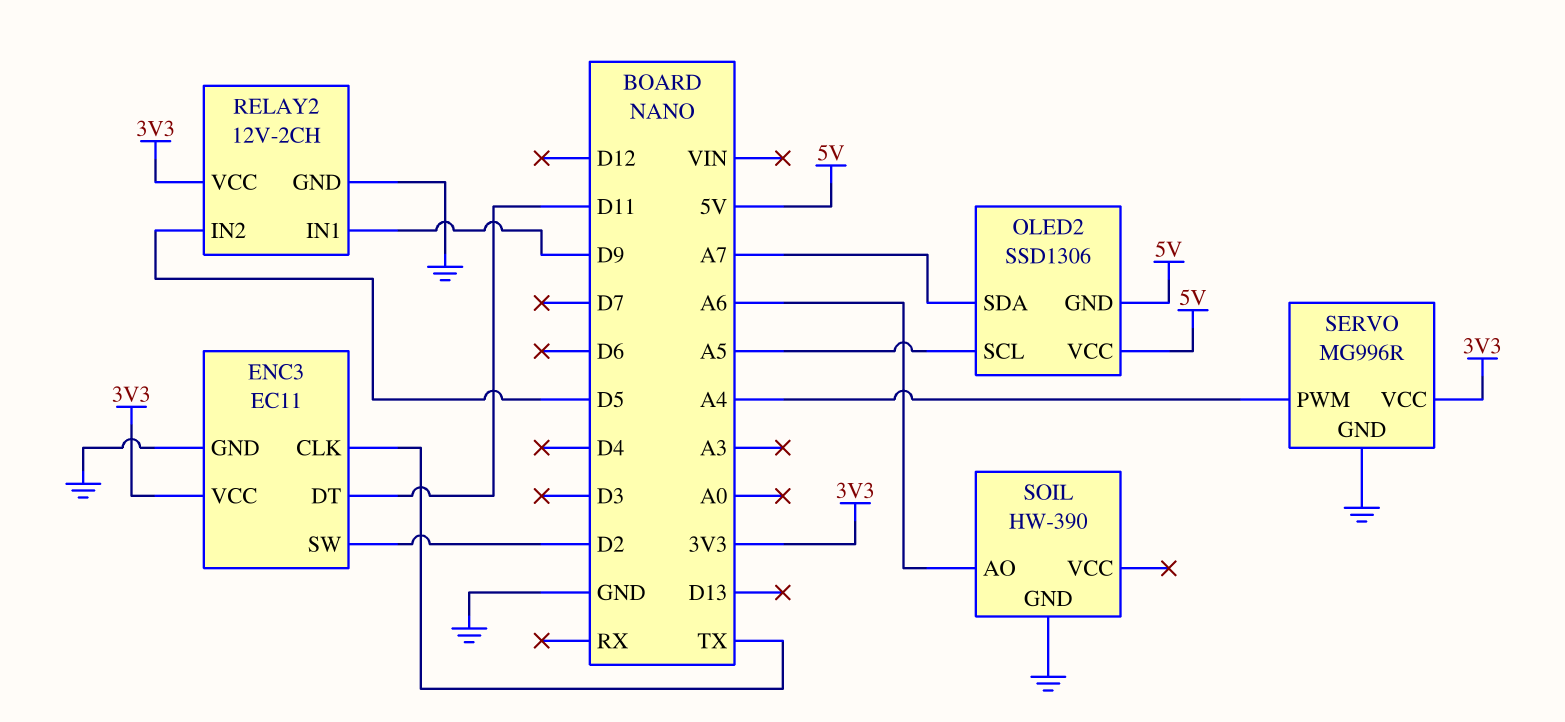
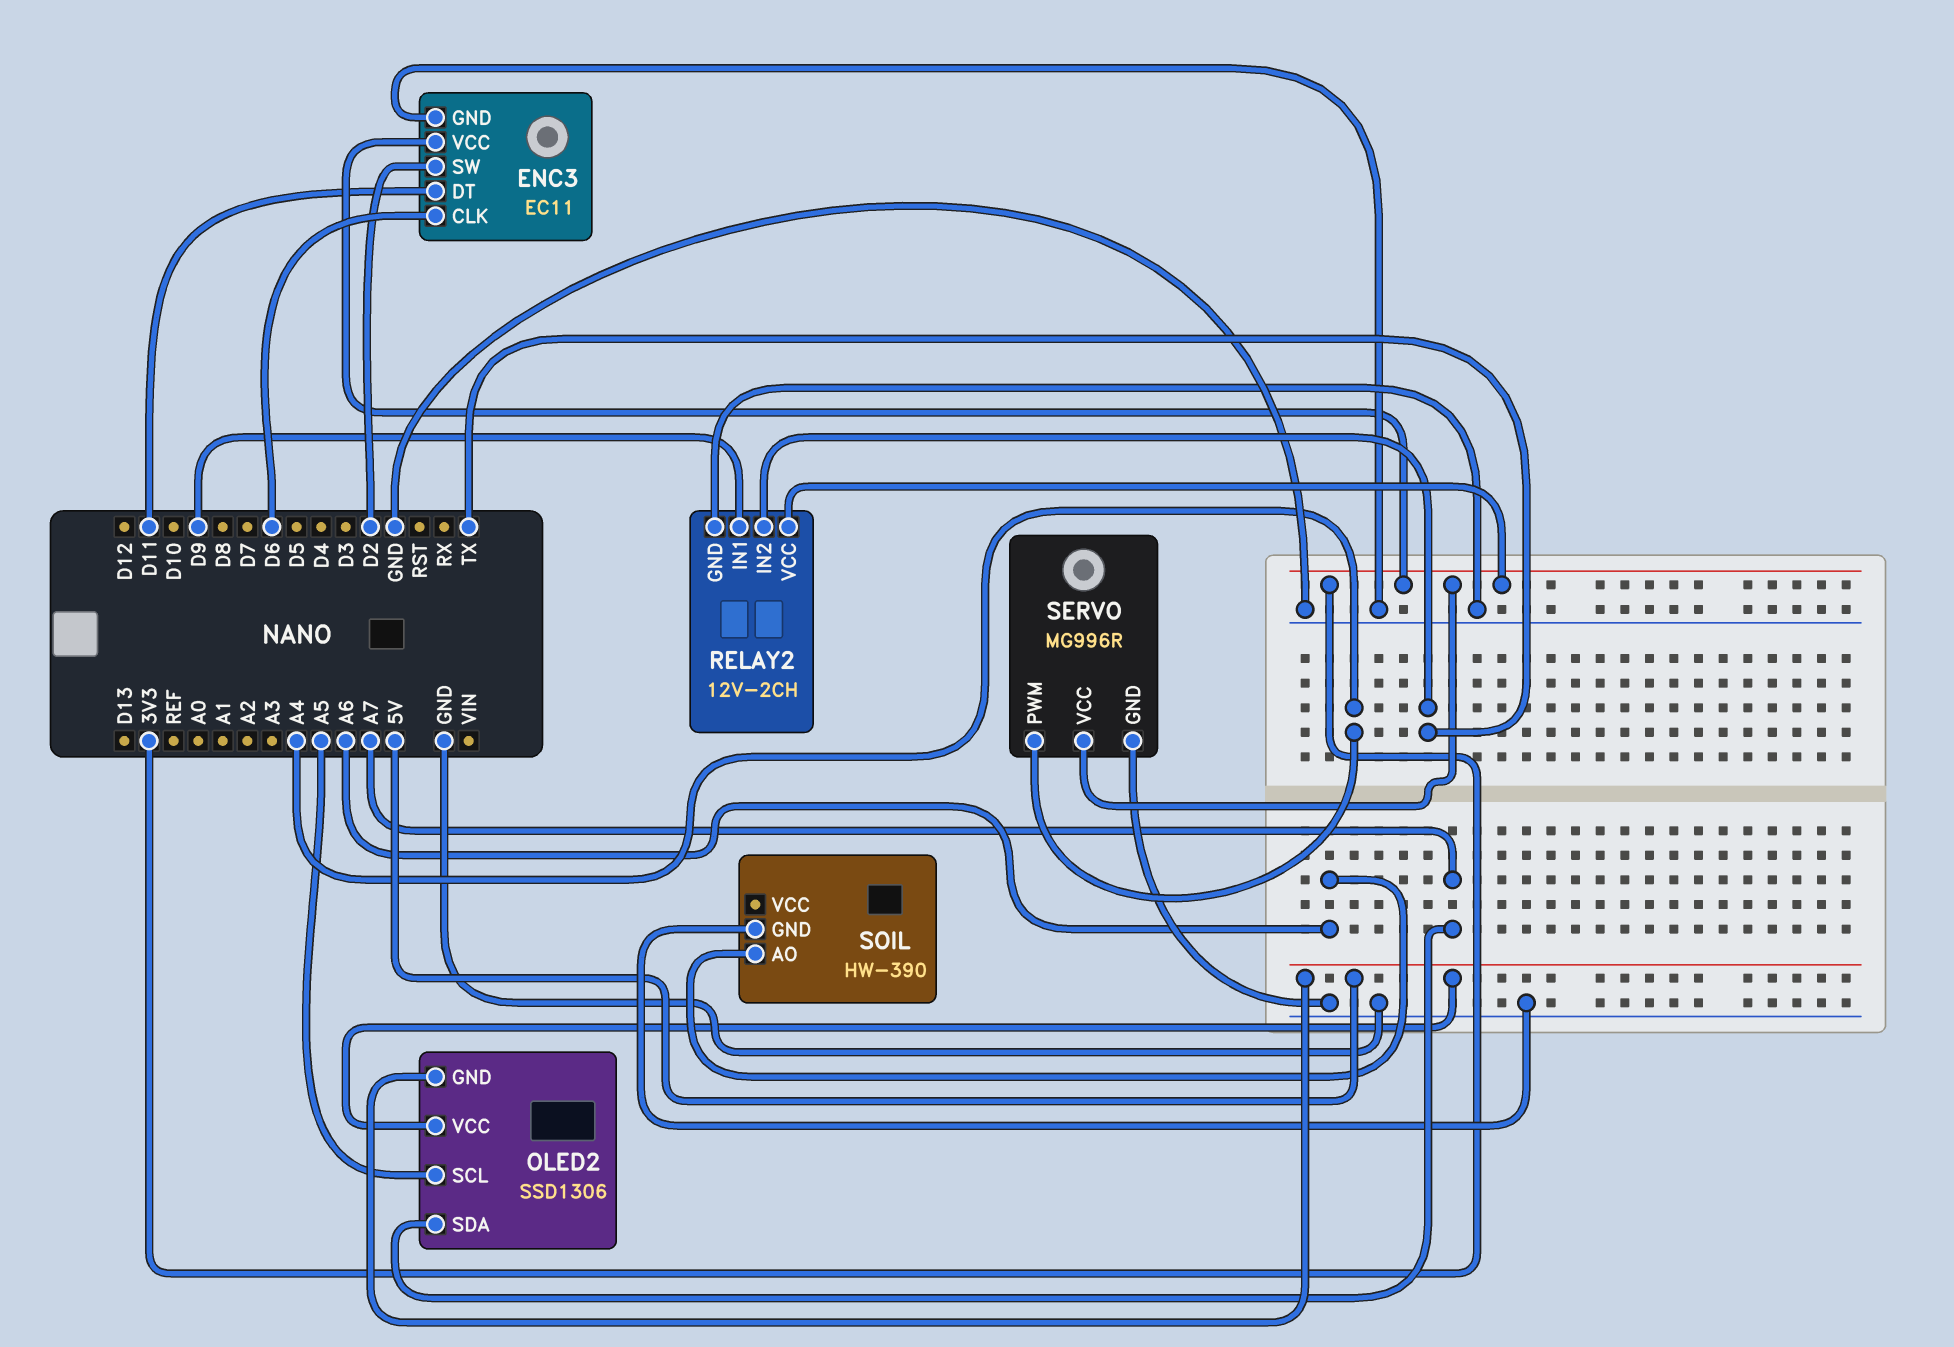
ENC3 pin CLK: TX -> D6
RELAY2 pin IN2: D5 -> TX

